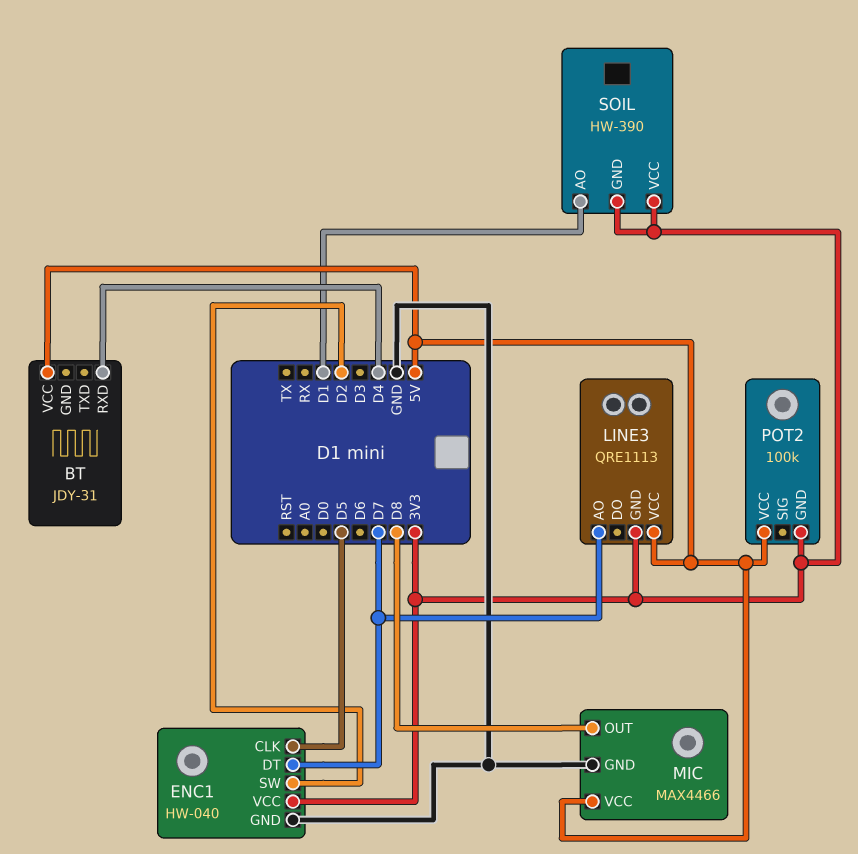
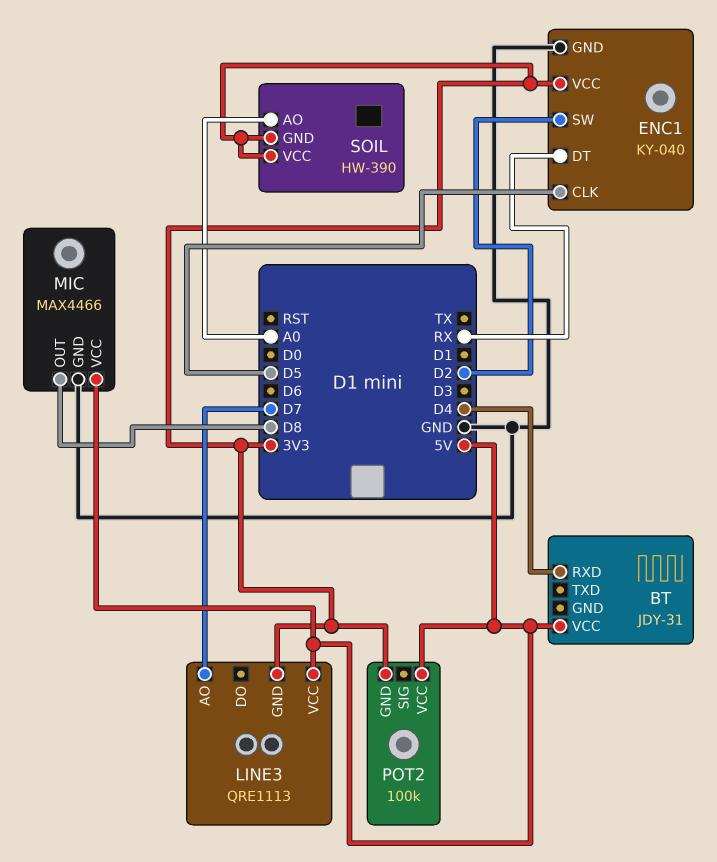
ENC1: HW-040 -> KY-040
ENC1 pin DT: D7 -> RX
SOIL pin AO: D1 -> A0

